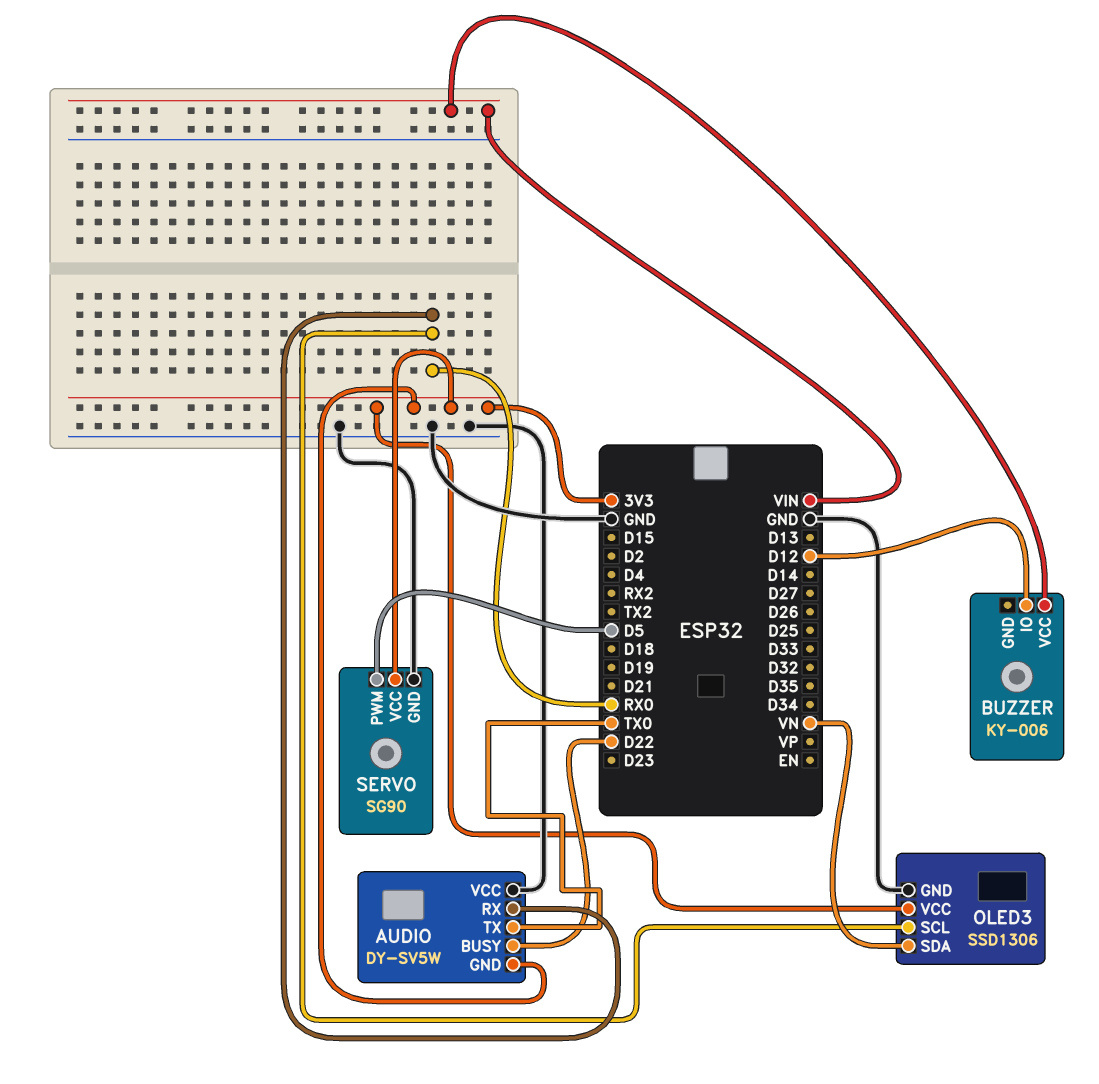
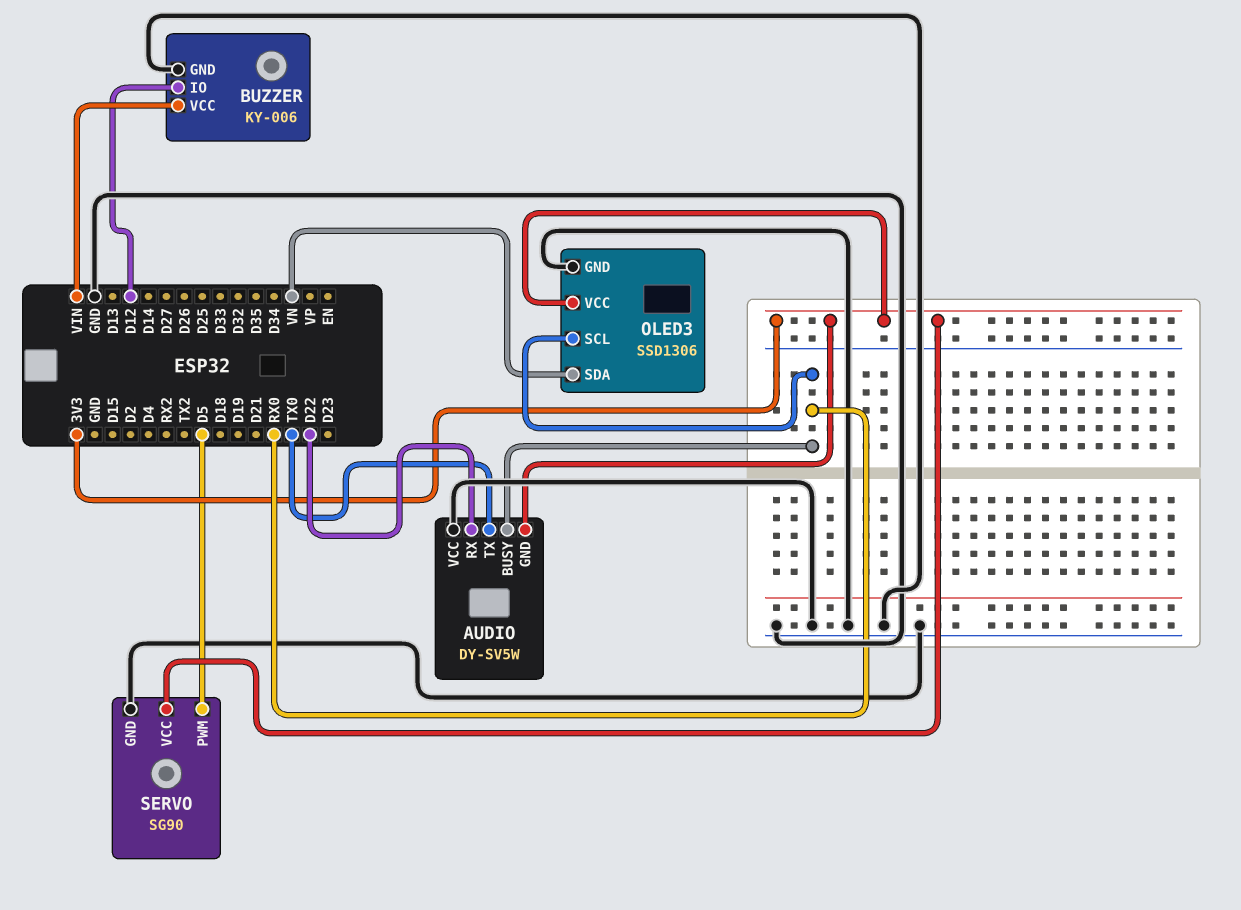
AUDIO pin BUSY: D22 -> RX0
AUDIO pin RX: RX0 -> D22
BUZZER pin GND: none -> GND

